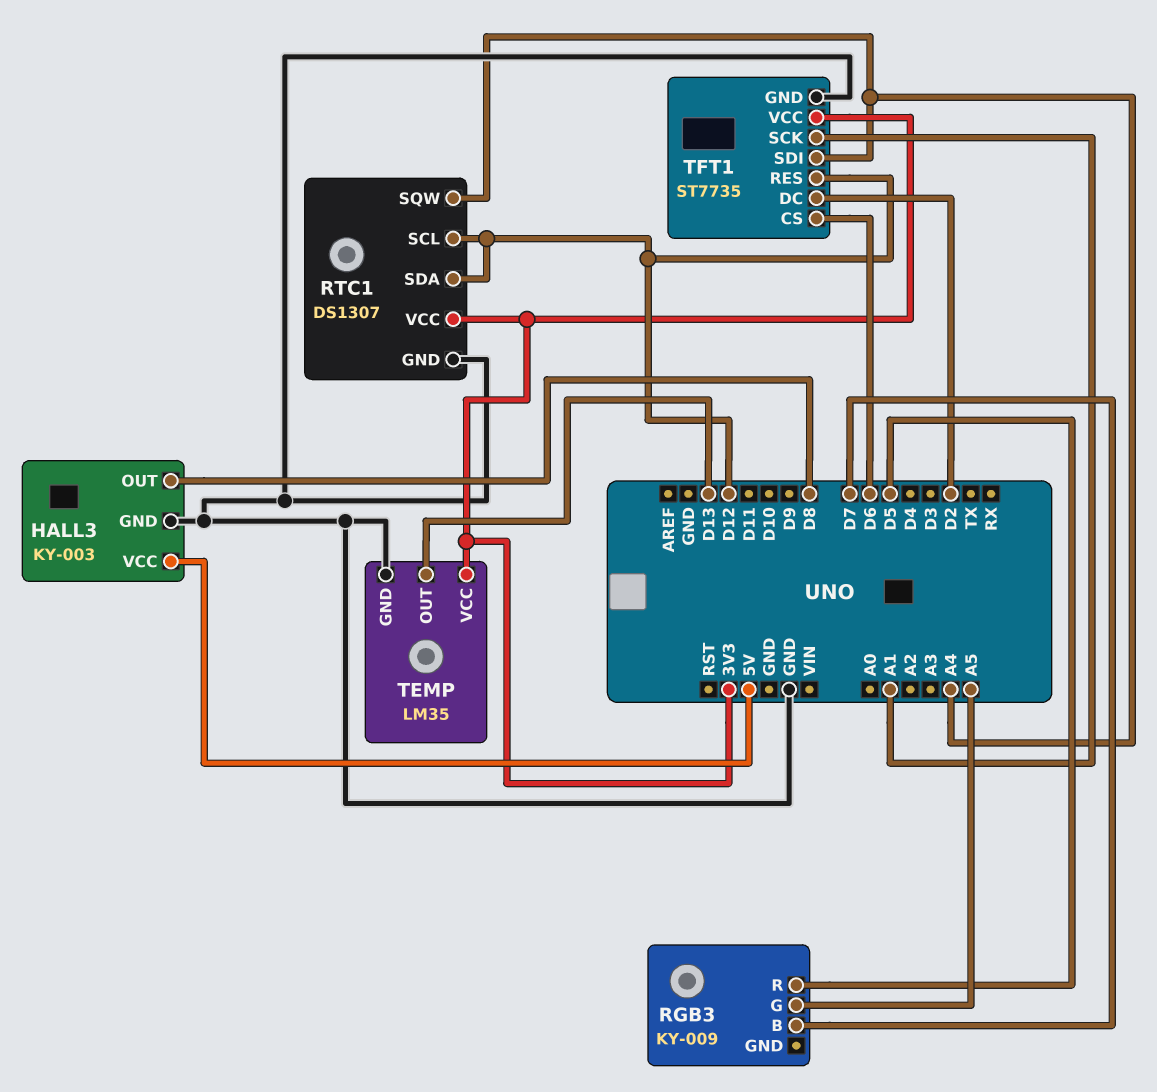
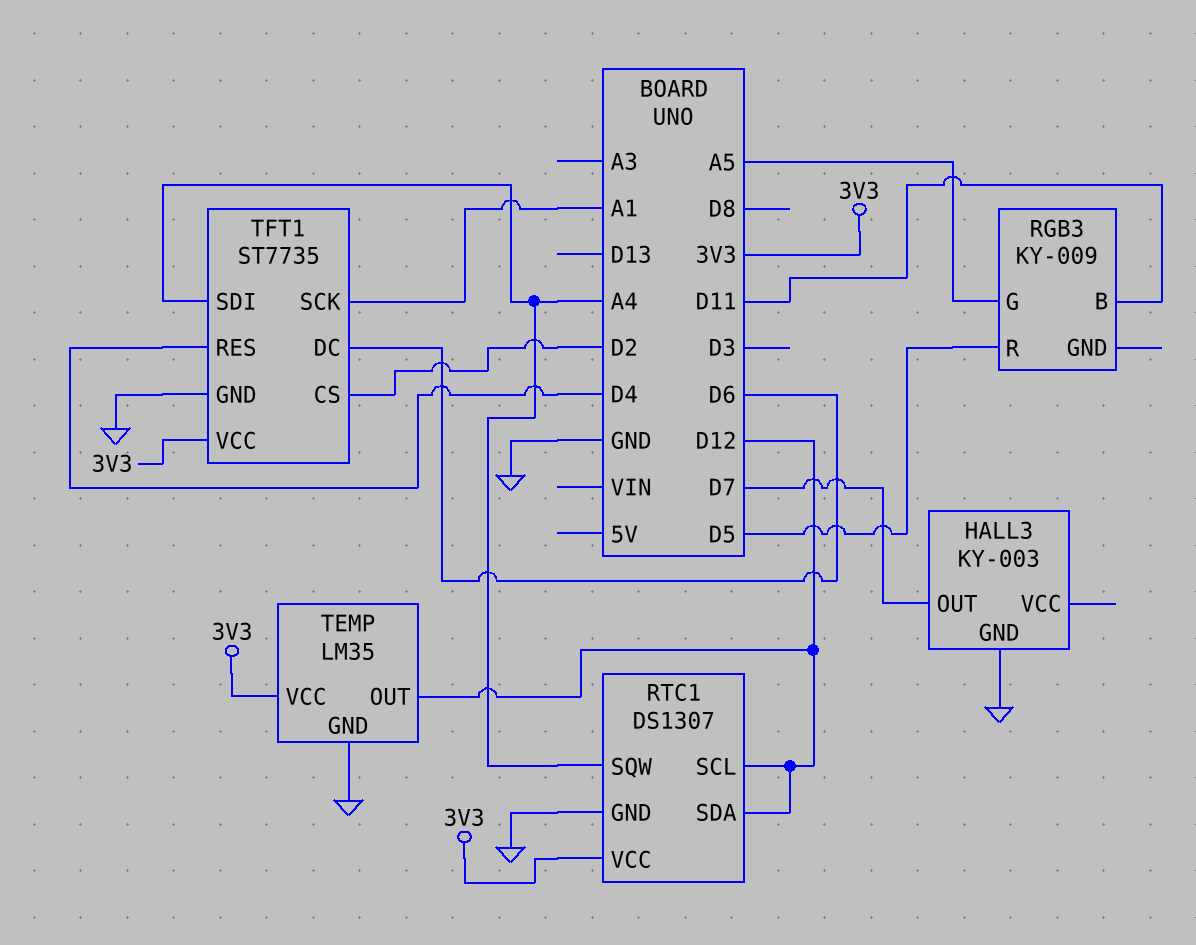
HALL3 pin OUT: D8 -> D7
HALL3 pin VCC: 5V -> none
RGB3 pin B: D7 -> D11
TEMP pin OUT: D13 -> D12
TFT1 pin CS: D6 -> D2
TFT1 pin DC: D2 -> D6
TFT1 pin RES: D12 -> D4

